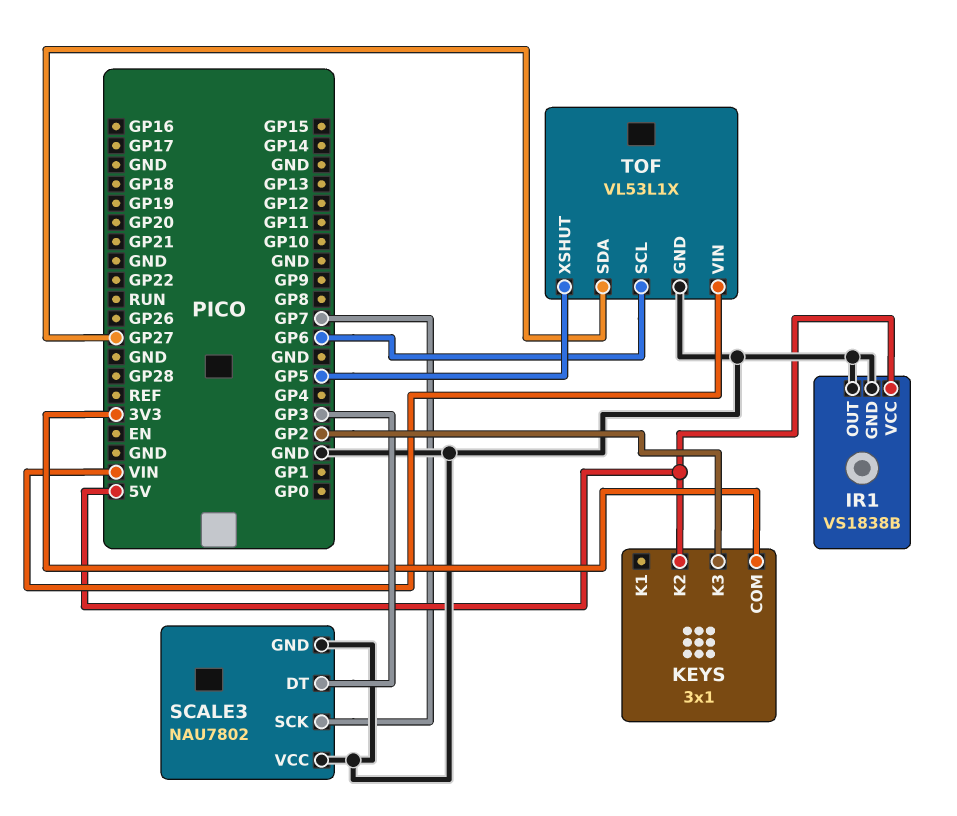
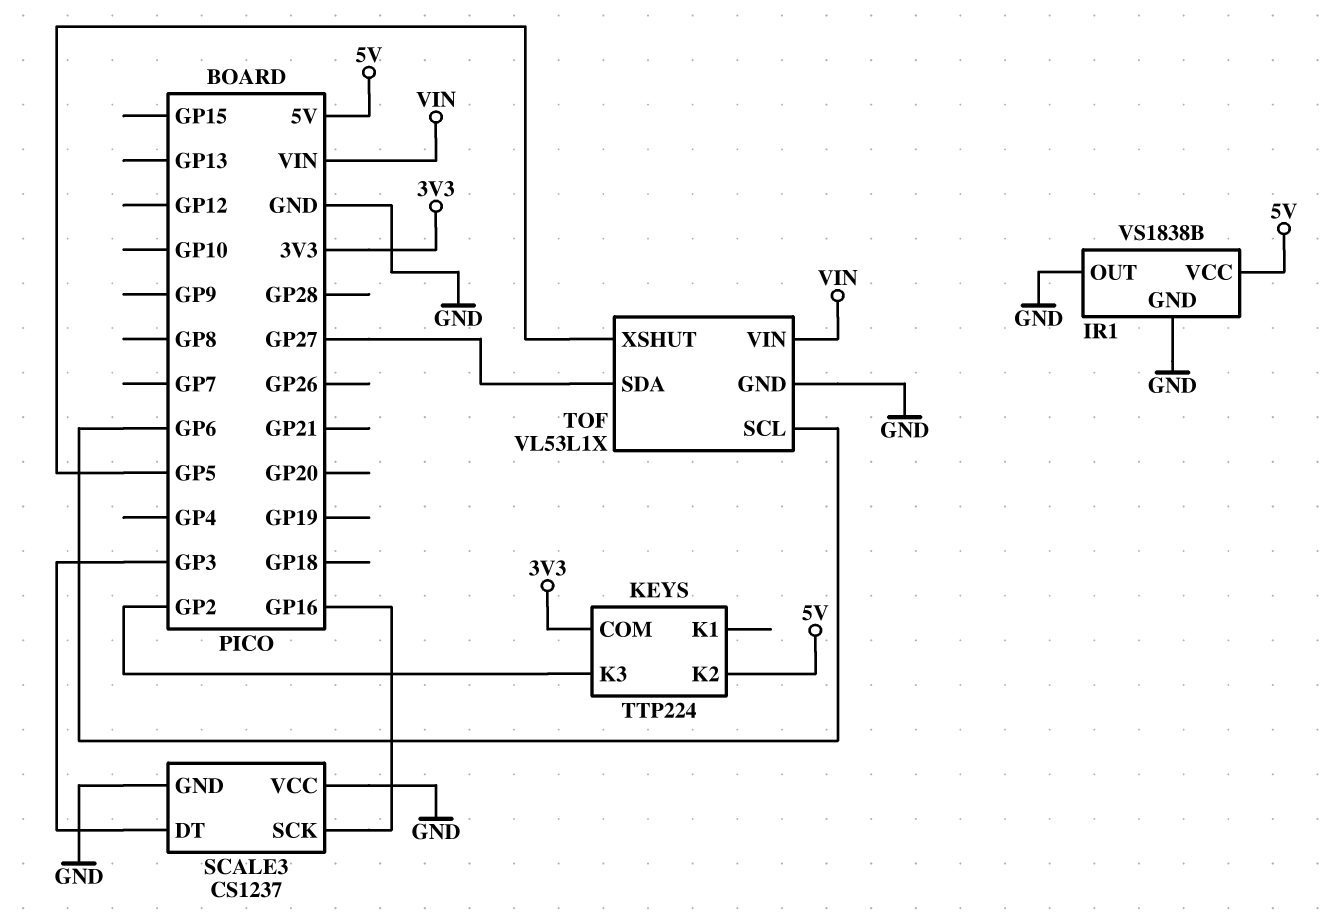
KEYS: 3x1 -> TTP224
SCALE3: NAU7802 -> CS1237
SCALE3 pin SCK: GP7 -> GP16

